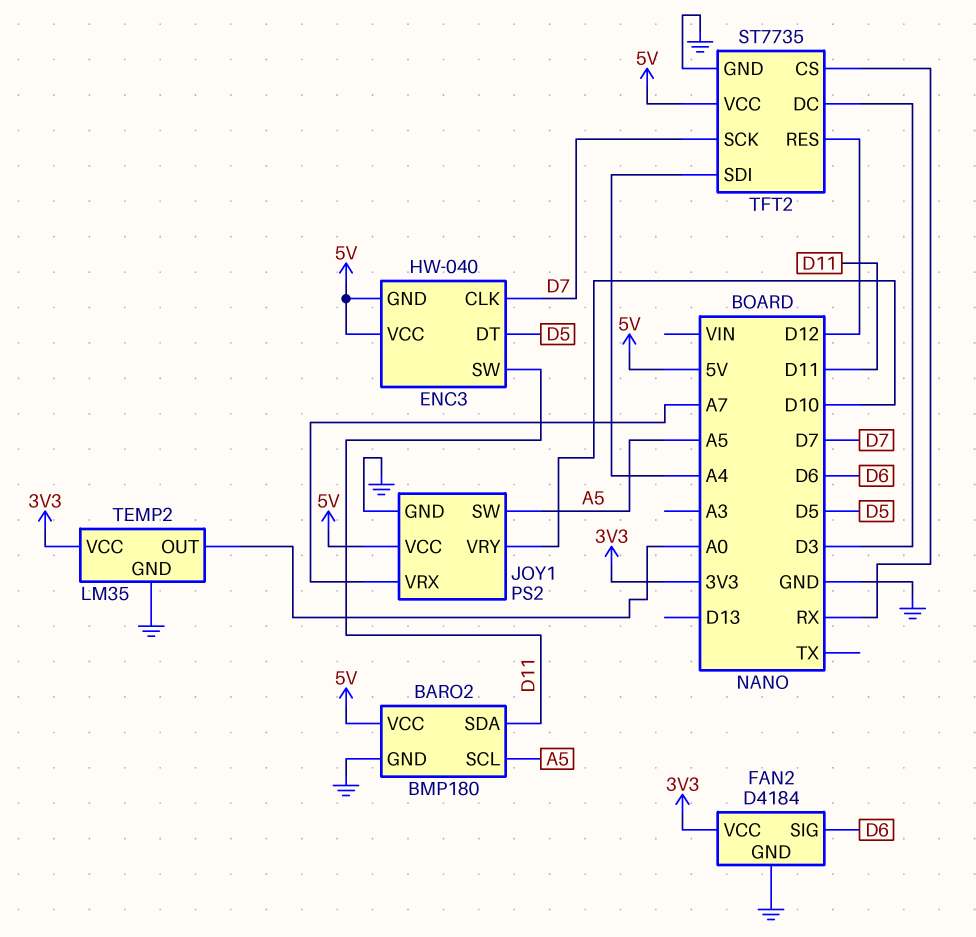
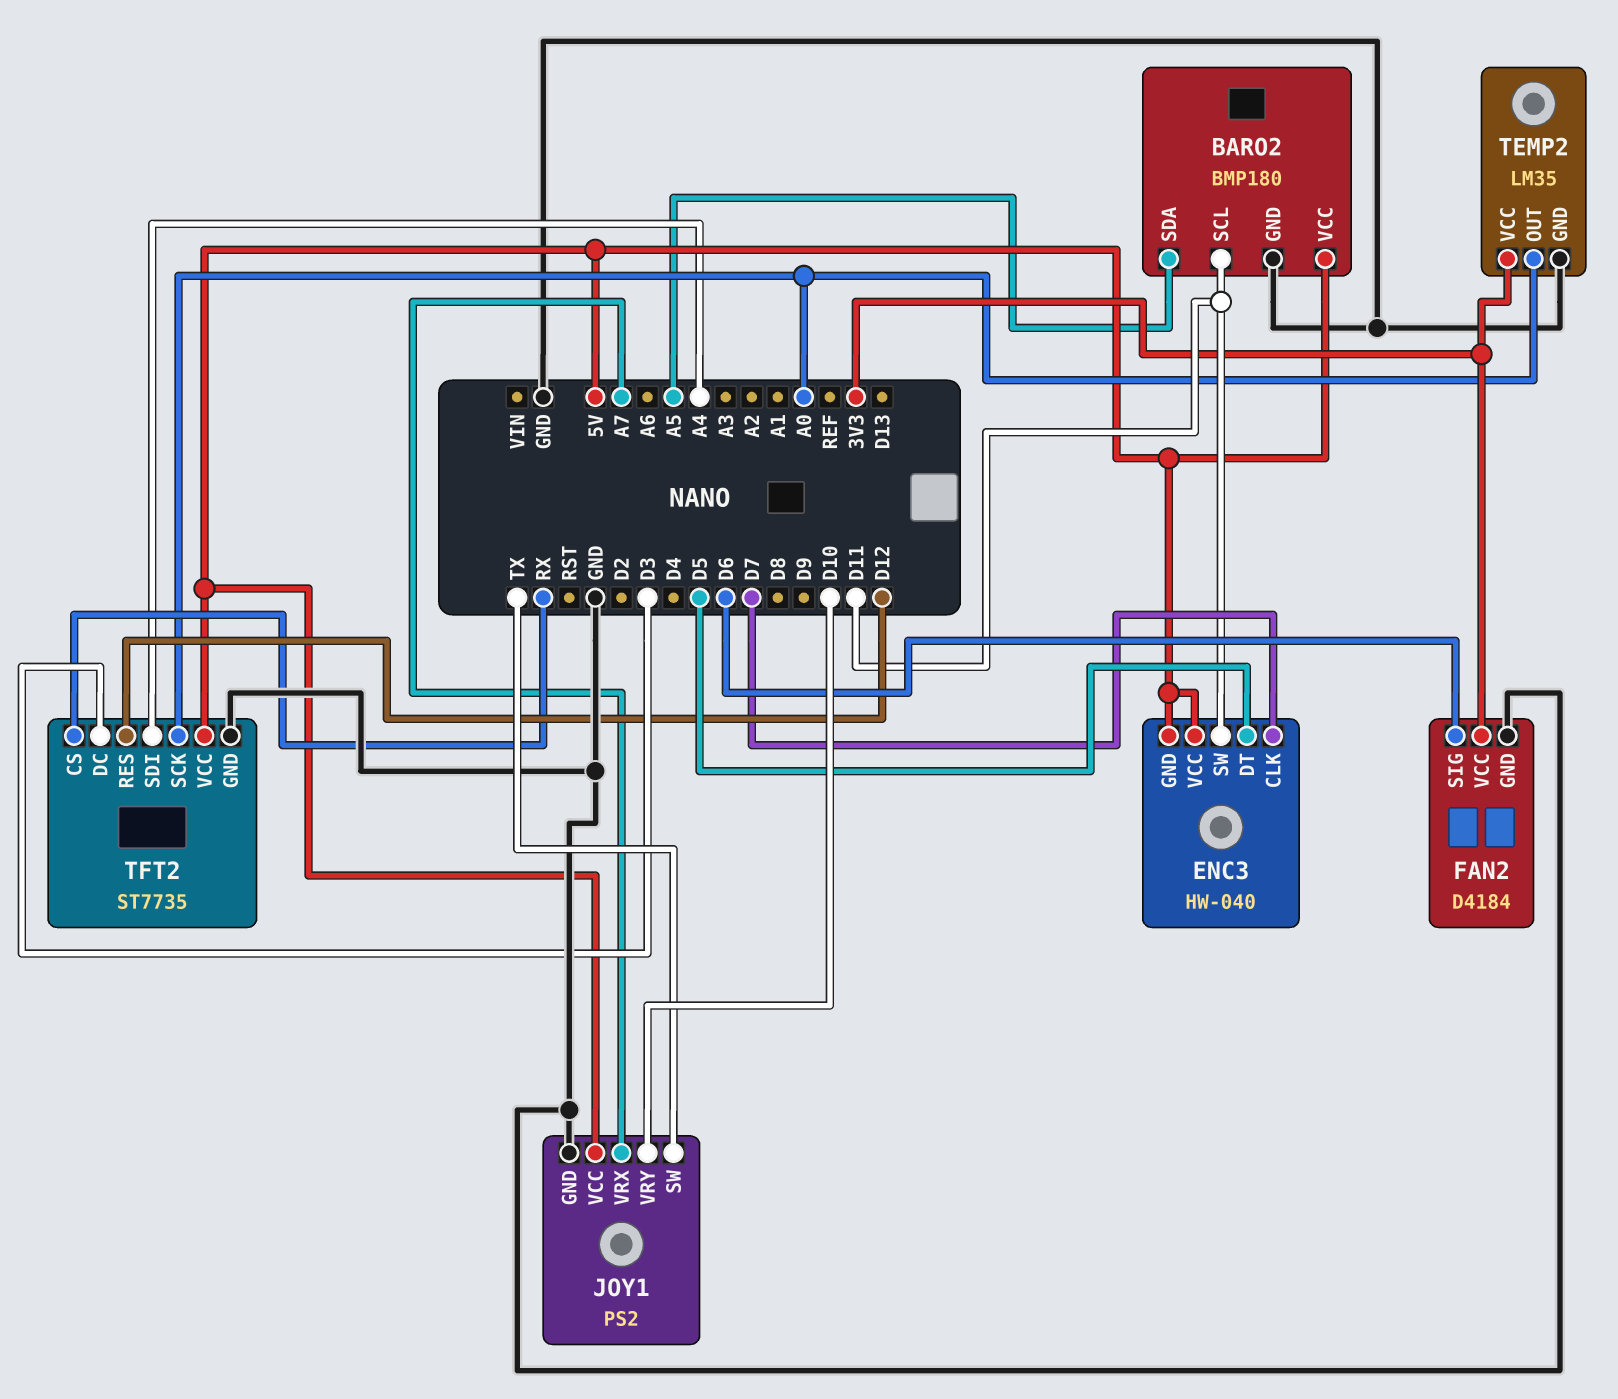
BARO2 pin SCL: A5 -> D11
BARO2 pin SDA: D11 -> A5
JOY1 pin SW: A5 -> TX
TFT2 pin SCK: D7 -> A0

